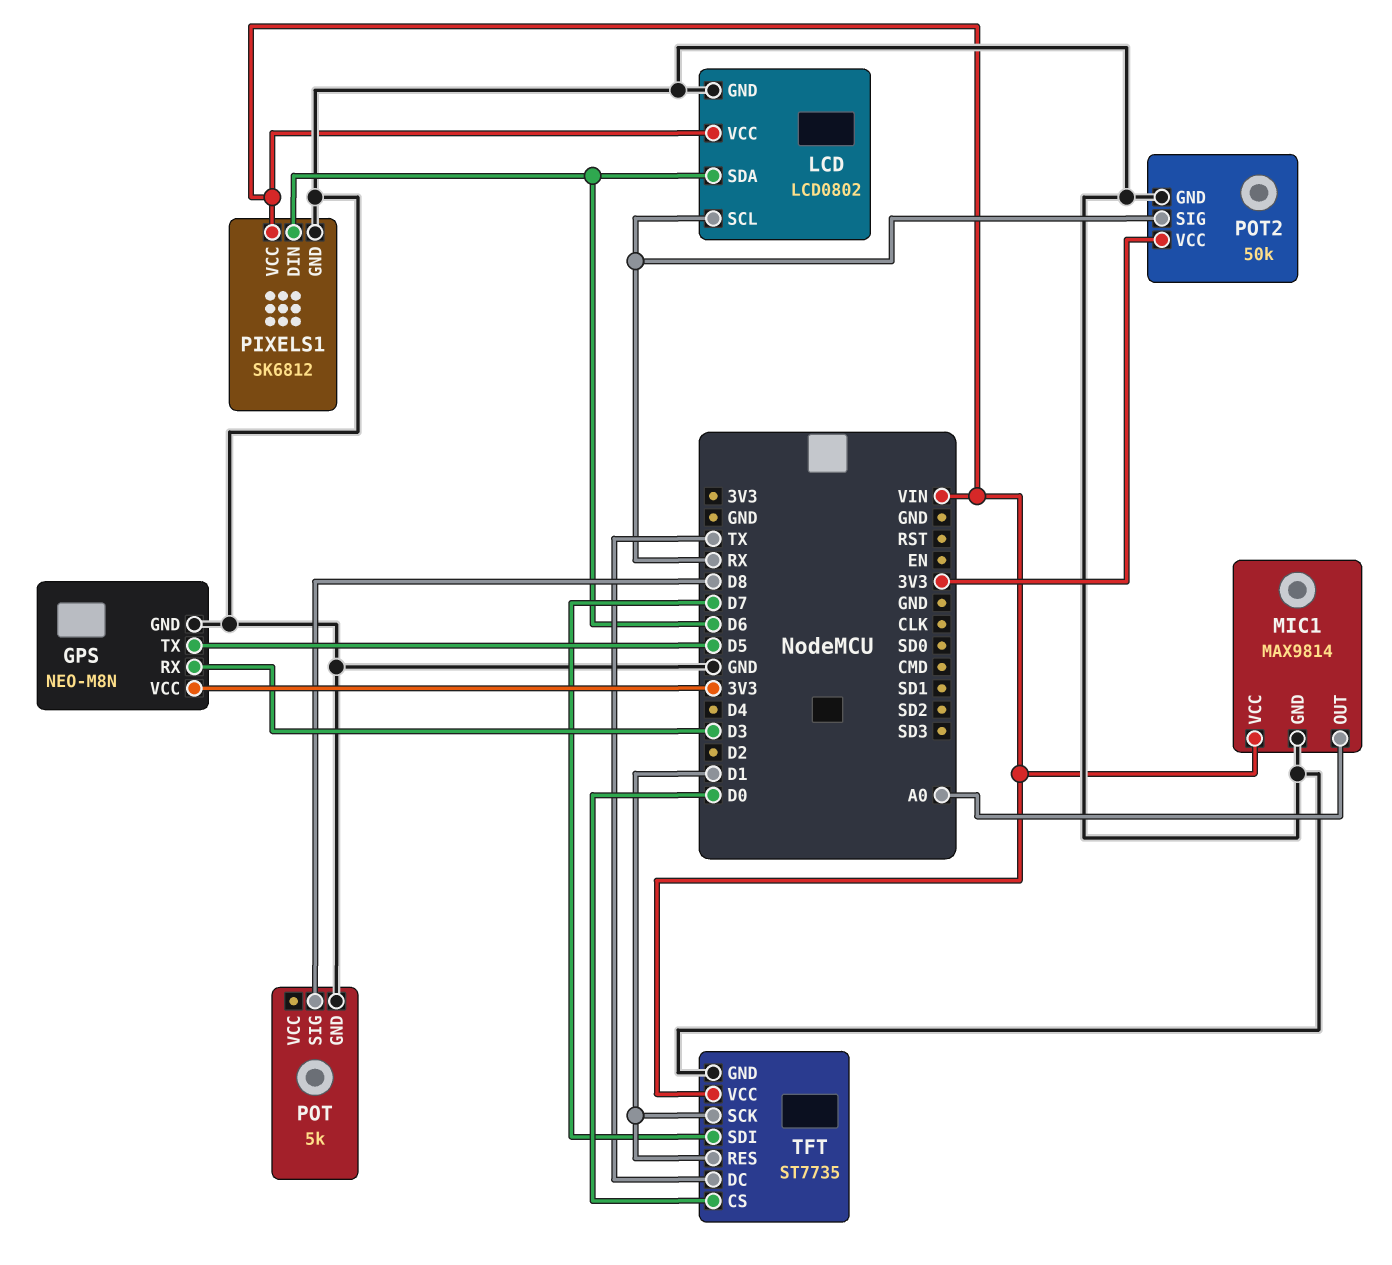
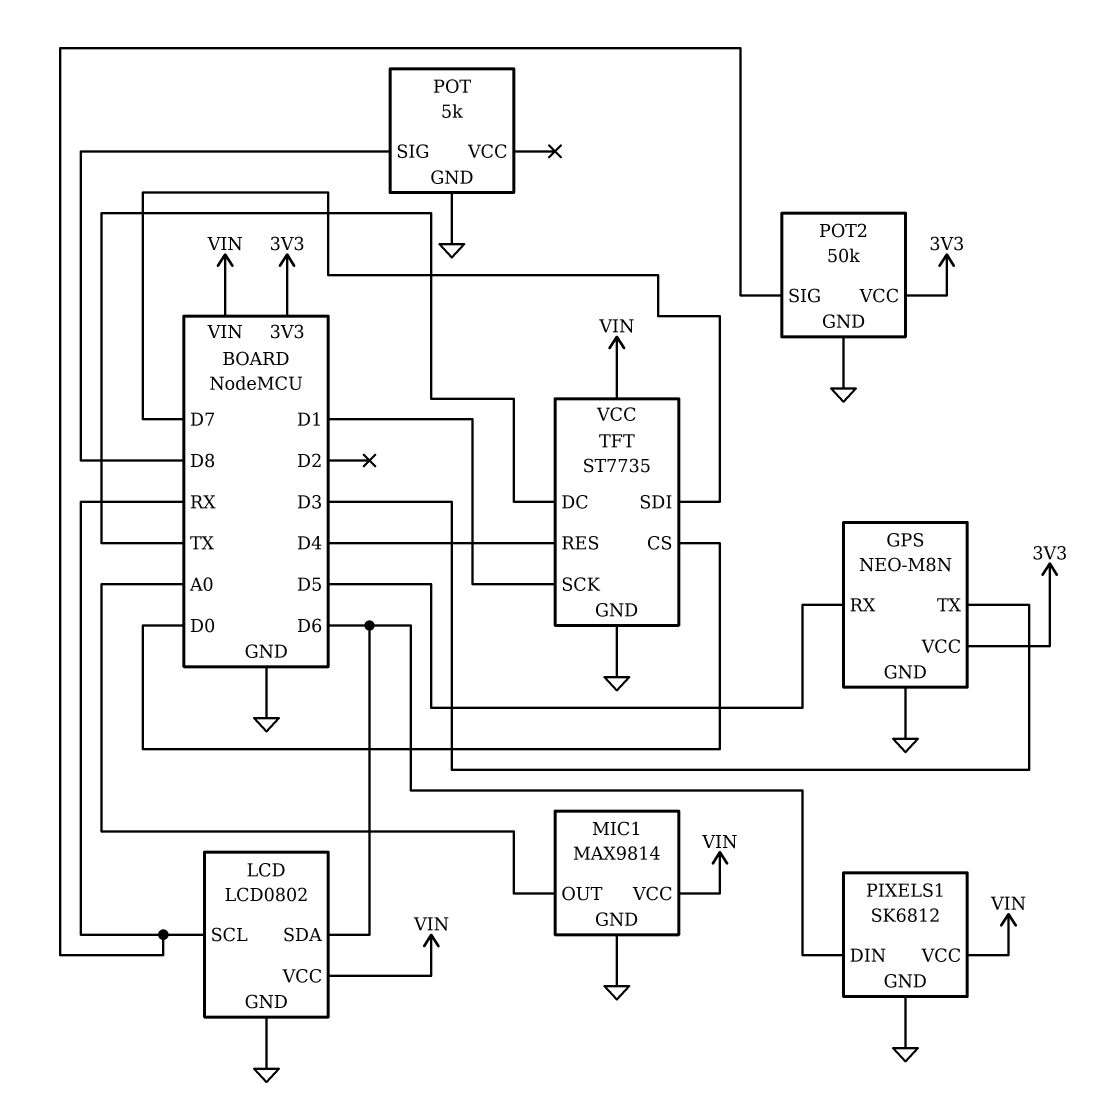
GPS pin RX: D3 -> D5
GPS pin TX: D5 -> D3
TFT pin RES: D1 -> D4

